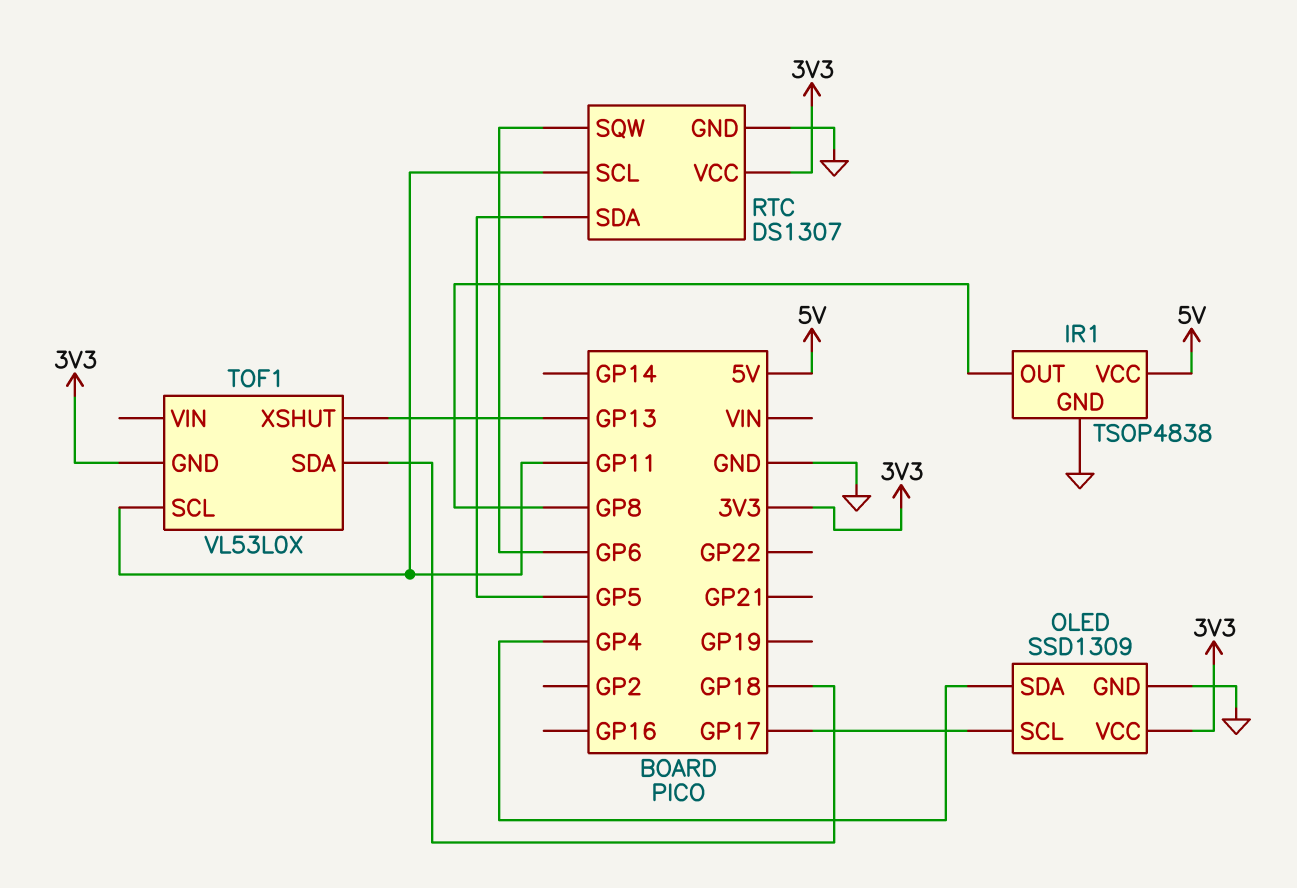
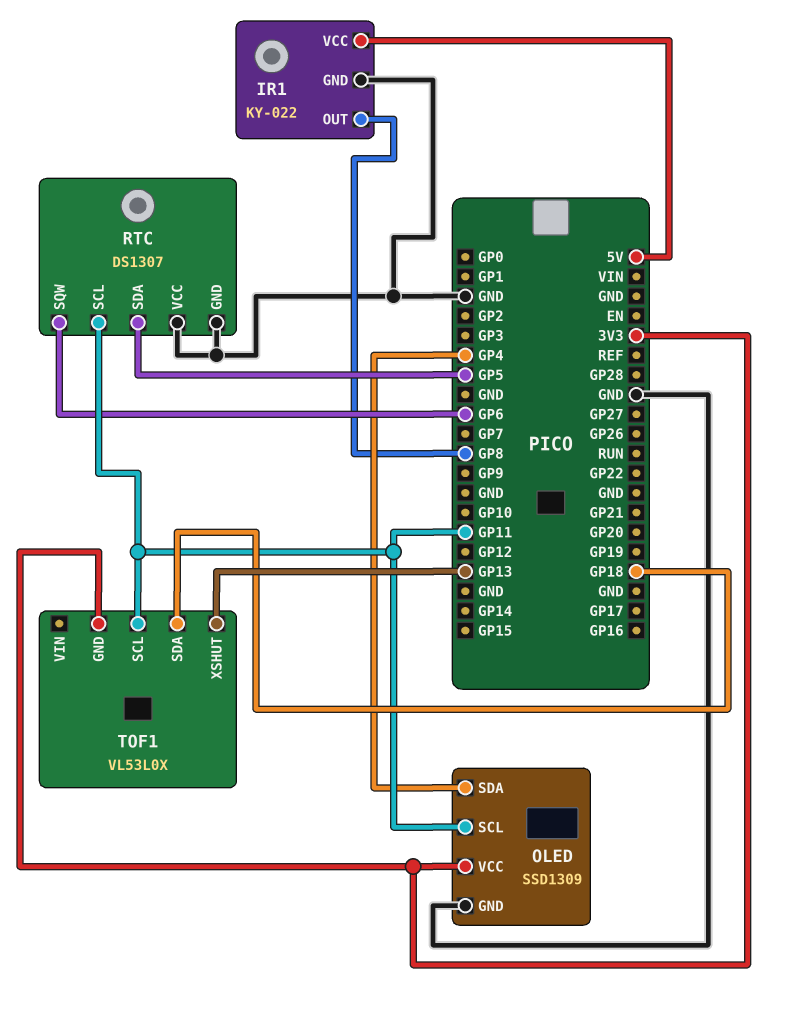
IR1: TSOP4838 -> KY-022
OLED pin SCL: GP17 -> GP11
RTC pin VCC: 3V3 -> GND

